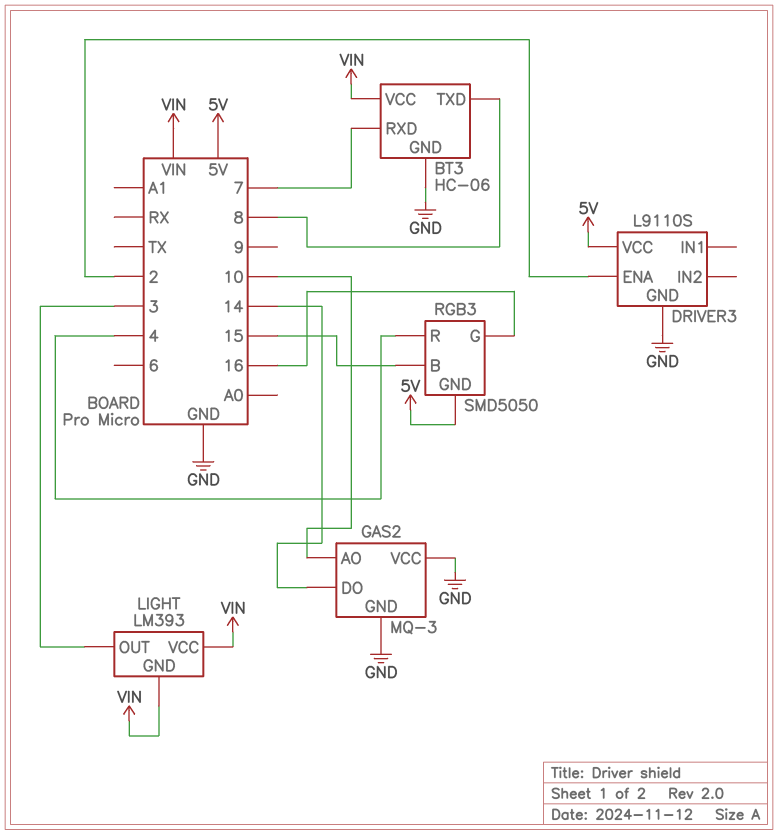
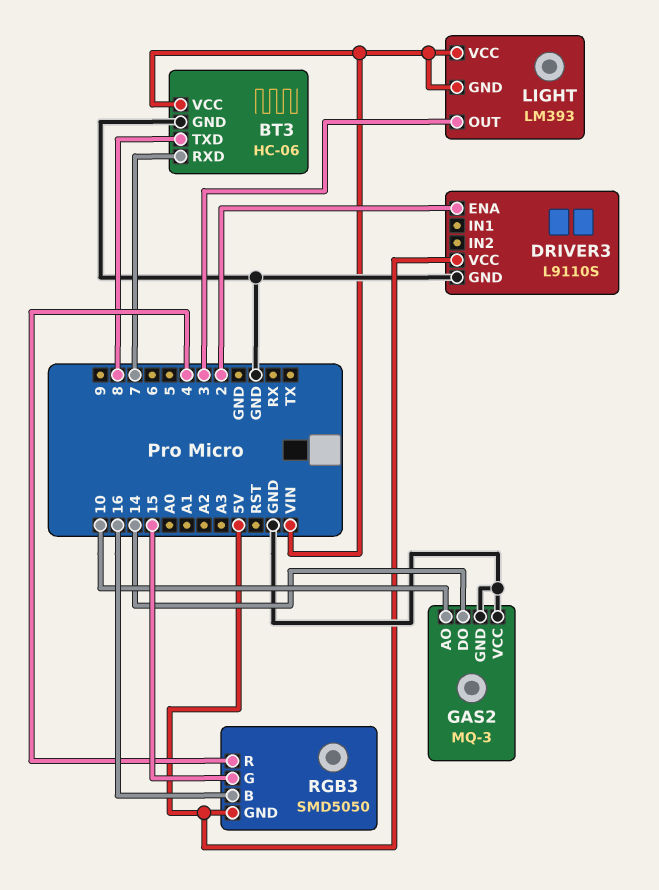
RGB3 pin B: 15 -> 16
RGB3 pin G: 16 -> 15

